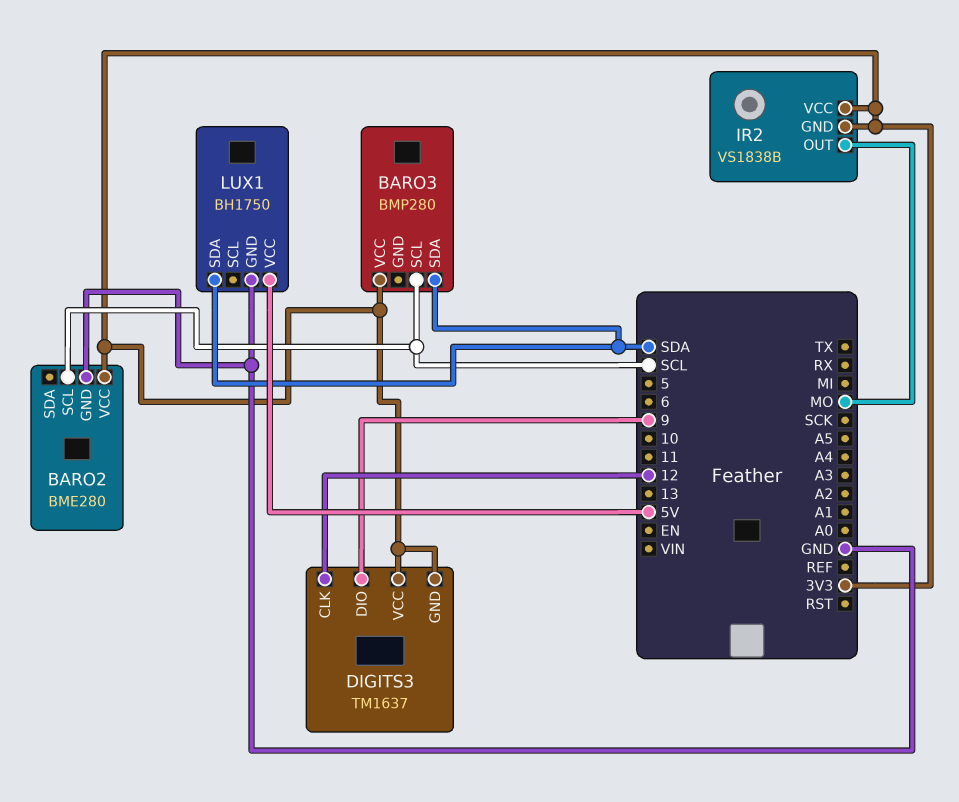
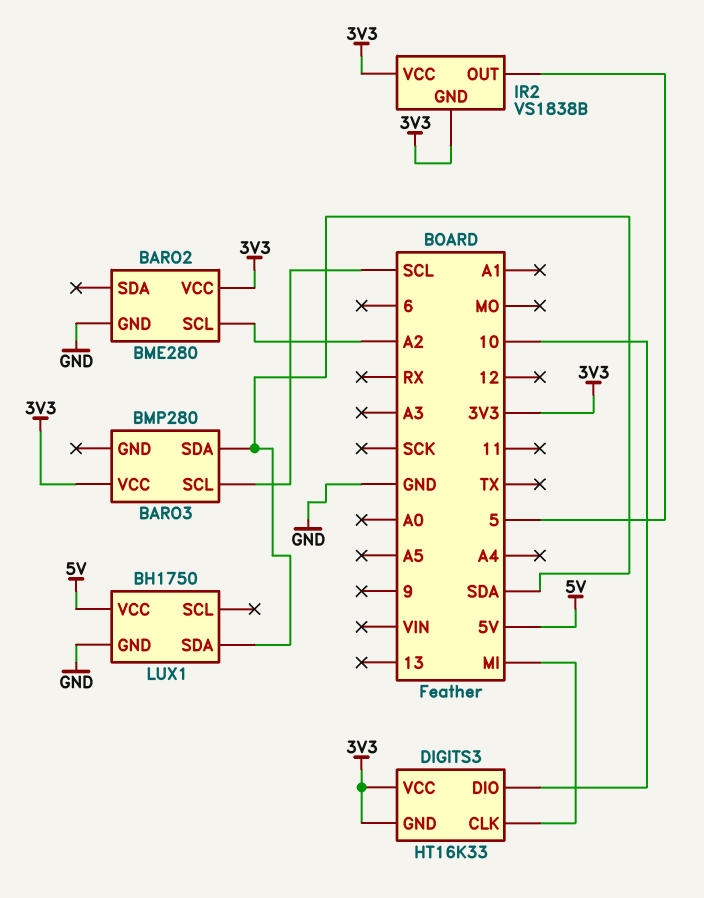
BARO2 pin SCL: SCL -> A2
DIGITS3: TM1637 -> HT16K33
DIGITS3 pin CLK: 12 -> MI
DIGITS3 pin DIO: 9 -> 10
IR2 pin OUT: MO -> 5

